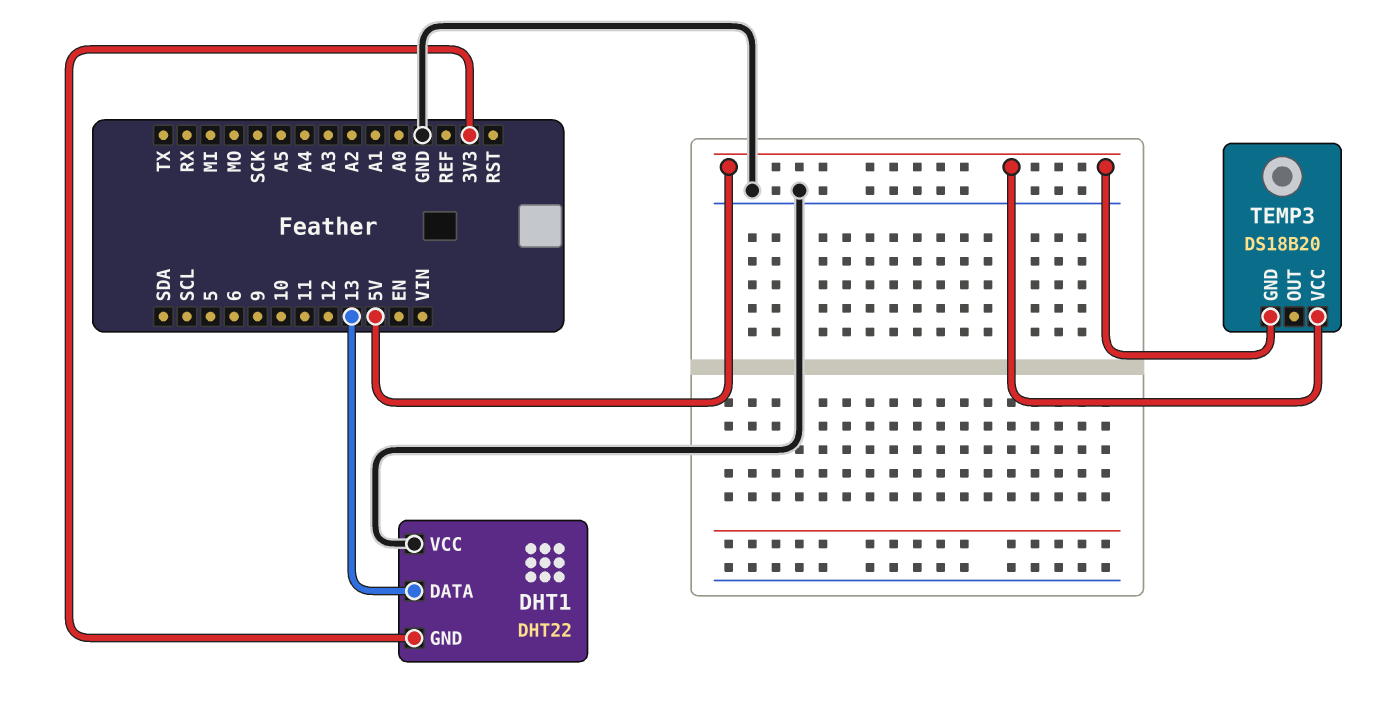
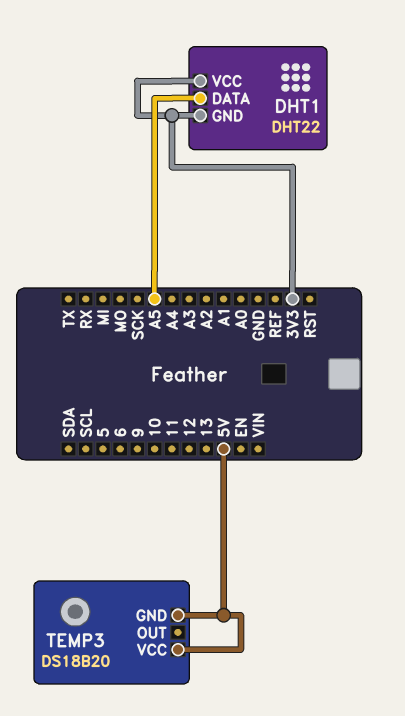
DHT1 pin DATA: 13 -> A5
DHT1 pin VCC: GND -> 3V3

